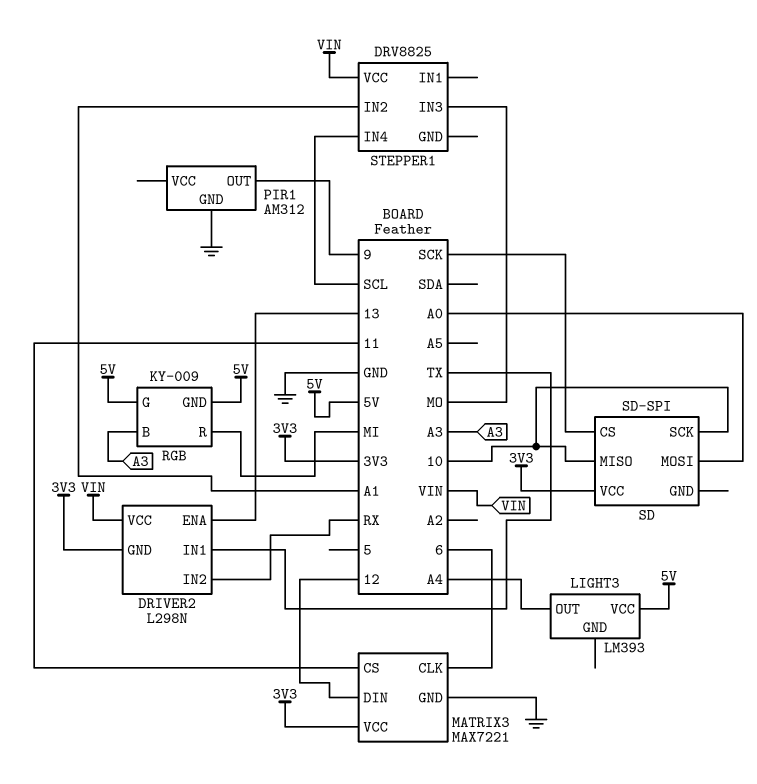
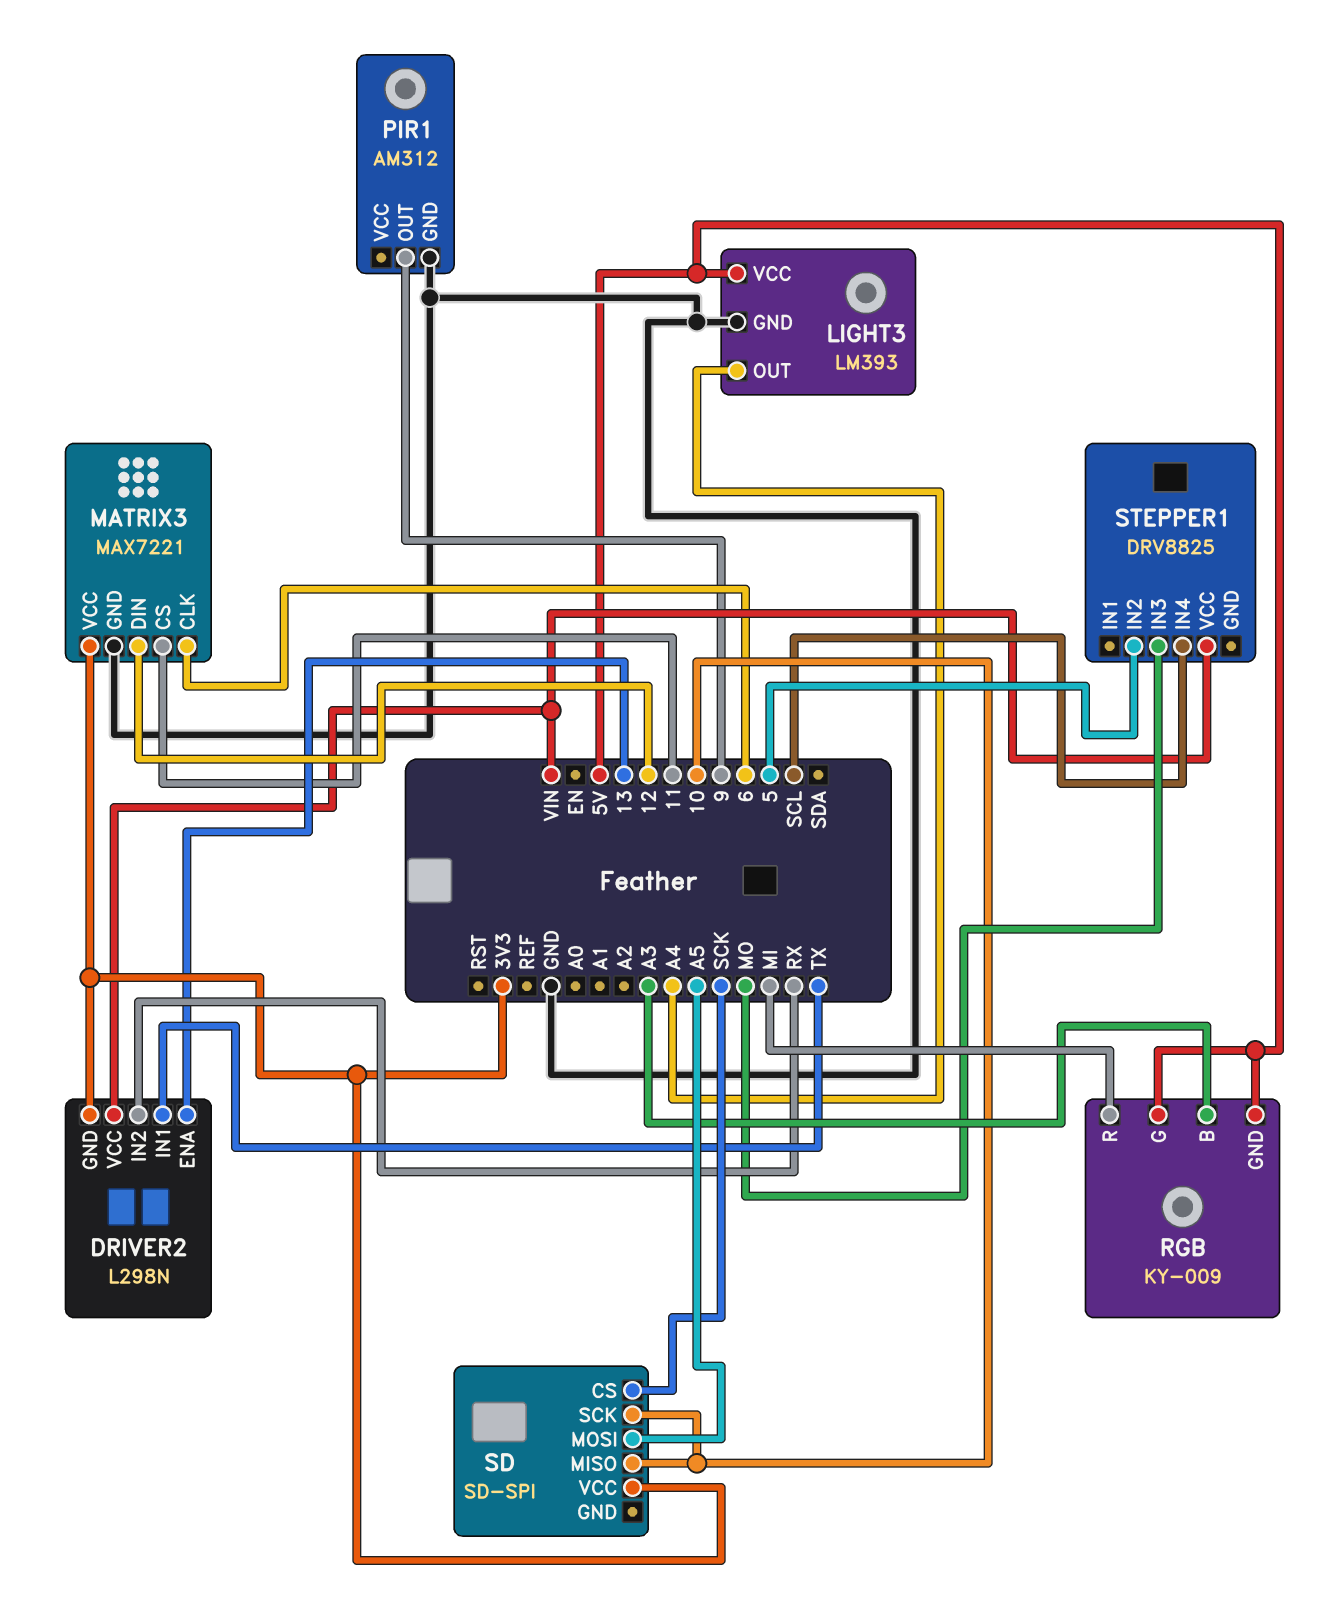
LIGHT3 pin GND: none -> GND
SD pin MOSI: A0 -> A5
STEPPER1 pin IN2: A1 -> 5

